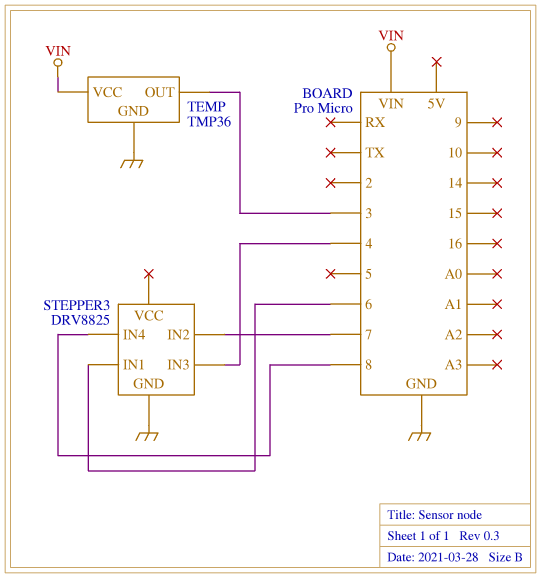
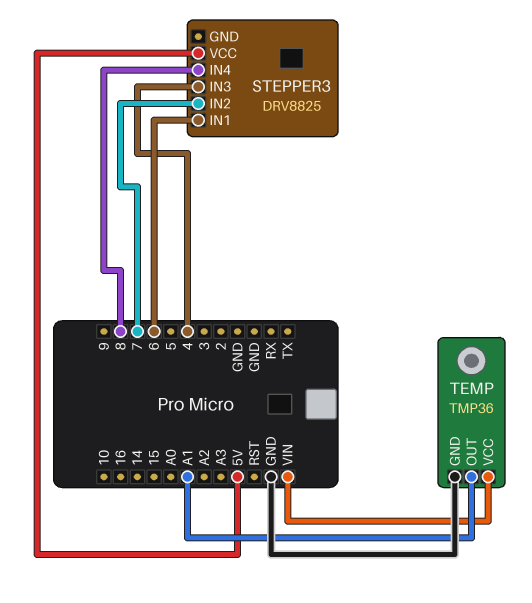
STEPPER3 pin GND: GND -> none
STEPPER3 pin VCC: none -> 5V
TEMP pin OUT: 3 -> A1

